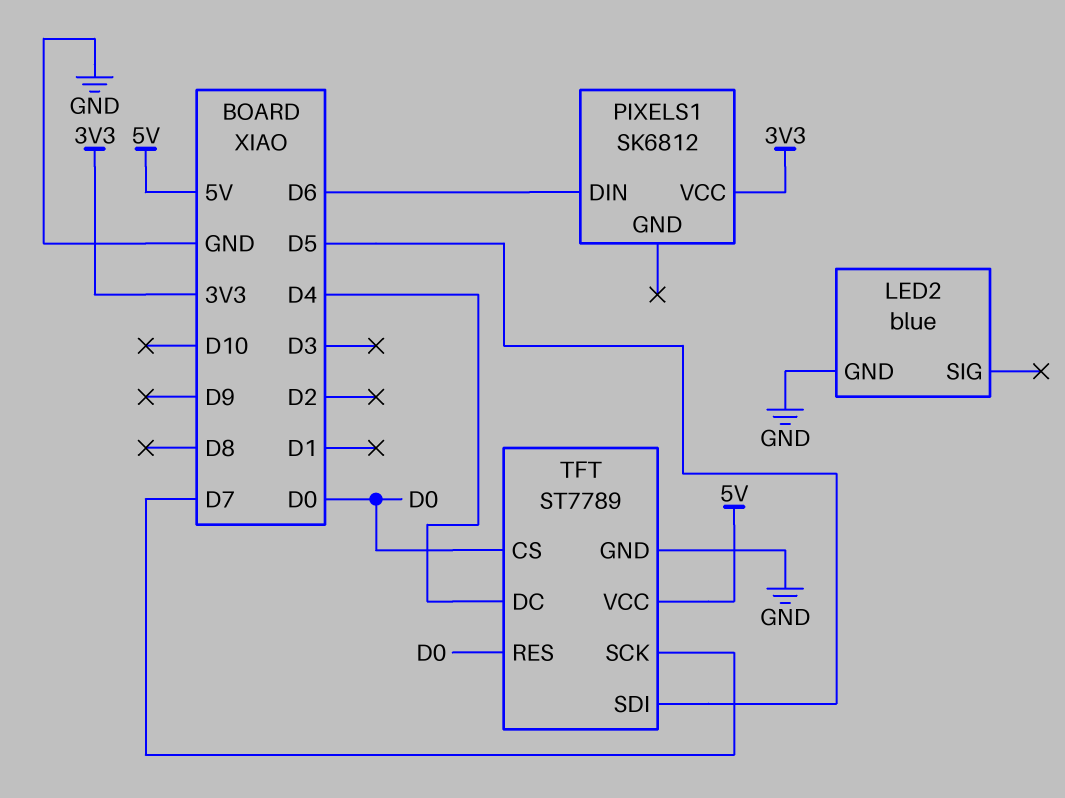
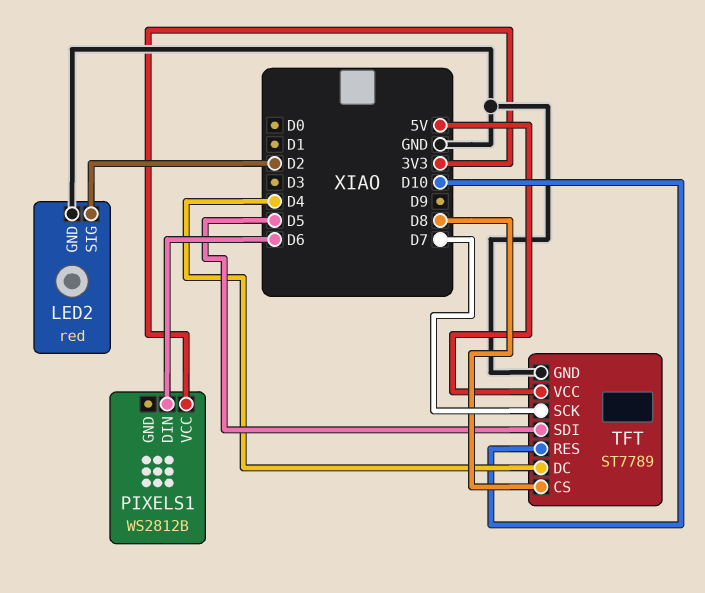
LED2: blue -> red
LED2 pin SIG: none -> D2
PIXELS1: SK6812 -> WS2812B
TFT pin CS: D0 -> D8
TFT pin RES: D0 -> D10

